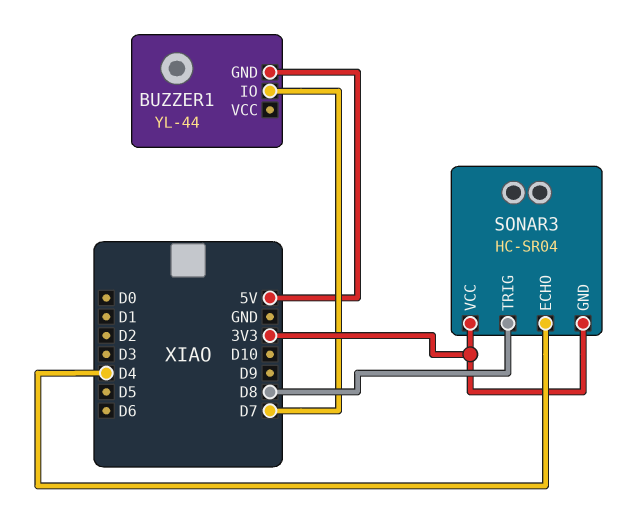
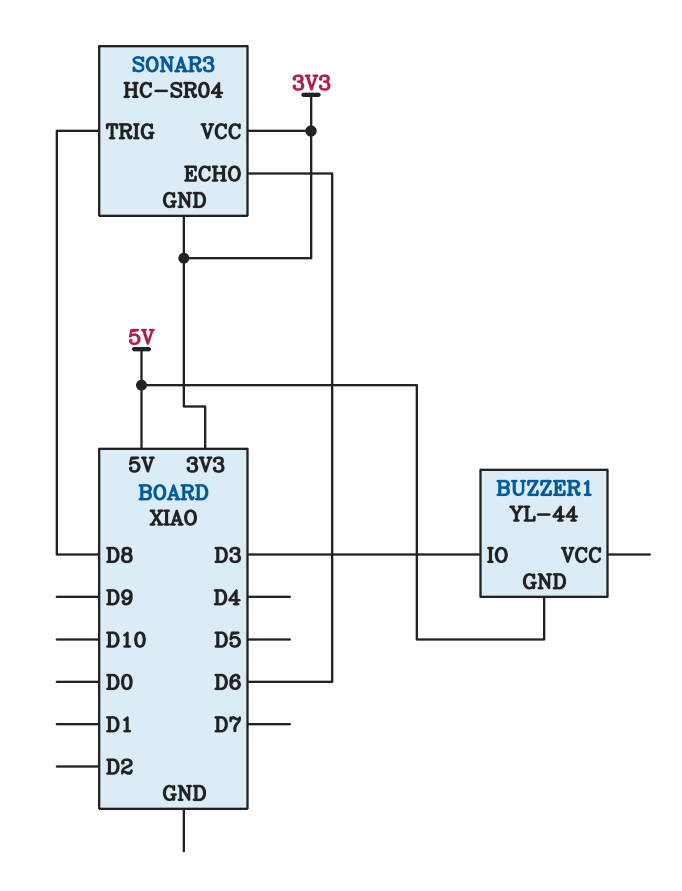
BUZZER1 pin IO: D7 -> D3
SONAR3 pin ECHO: D4 -> D6

